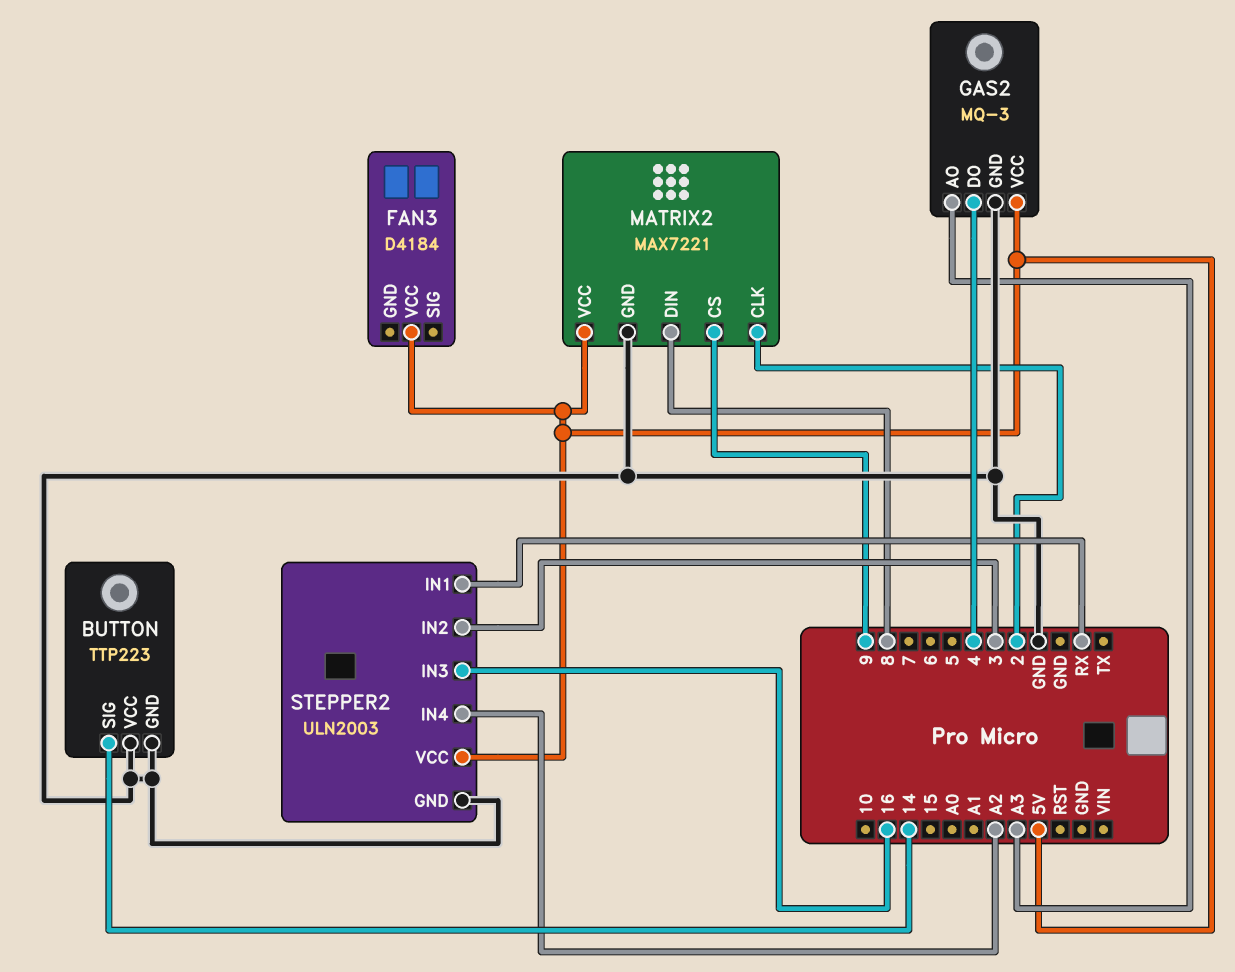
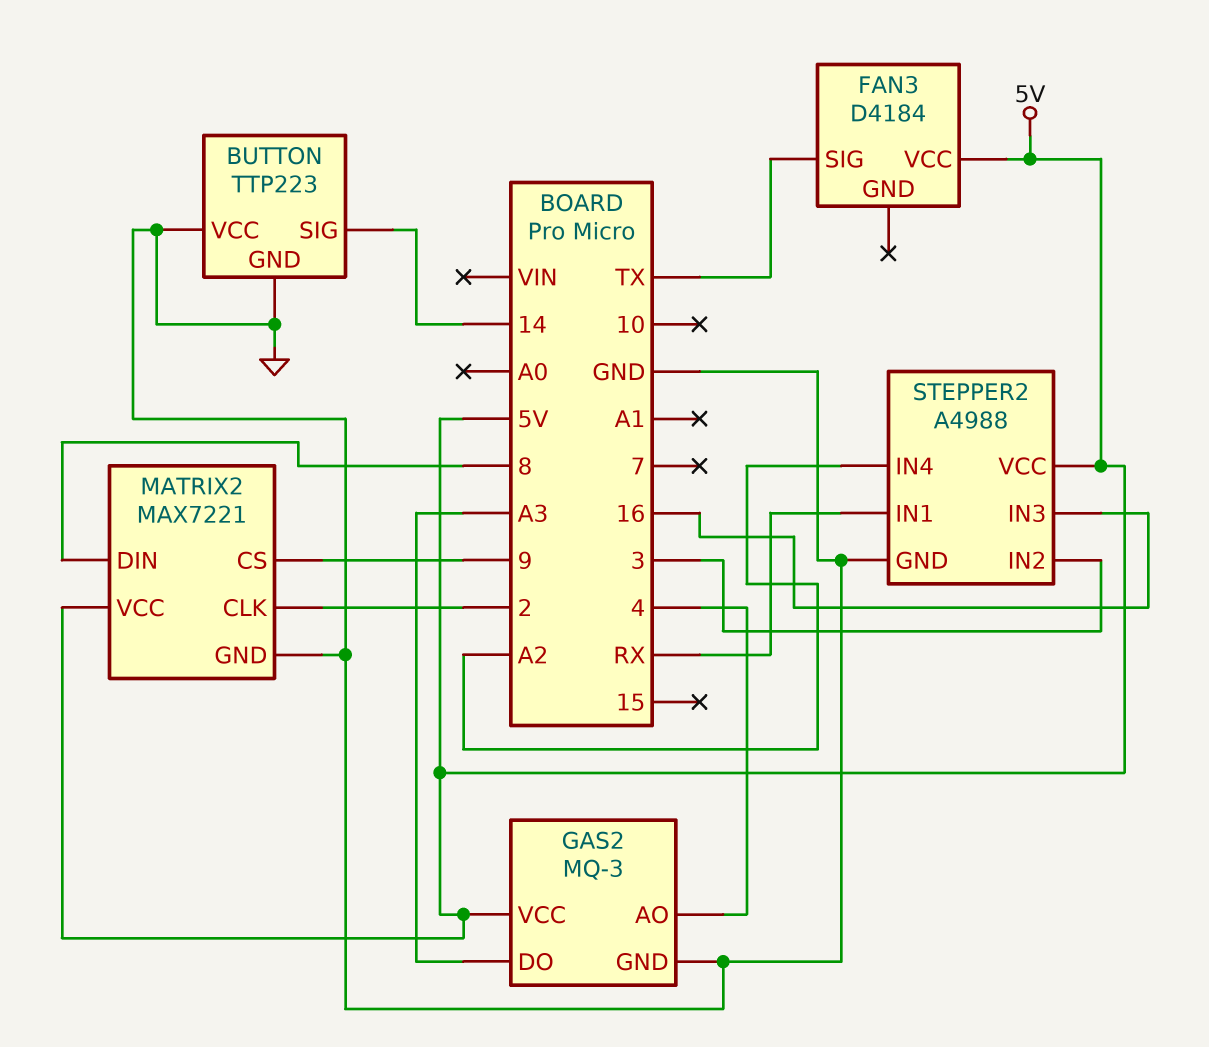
FAN3 pin SIG: none -> TX
GAS2 pin AO: A3 -> 4
GAS2 pin DO: 4 -> A3
STEPPER2: ULN2003 -> A4988

